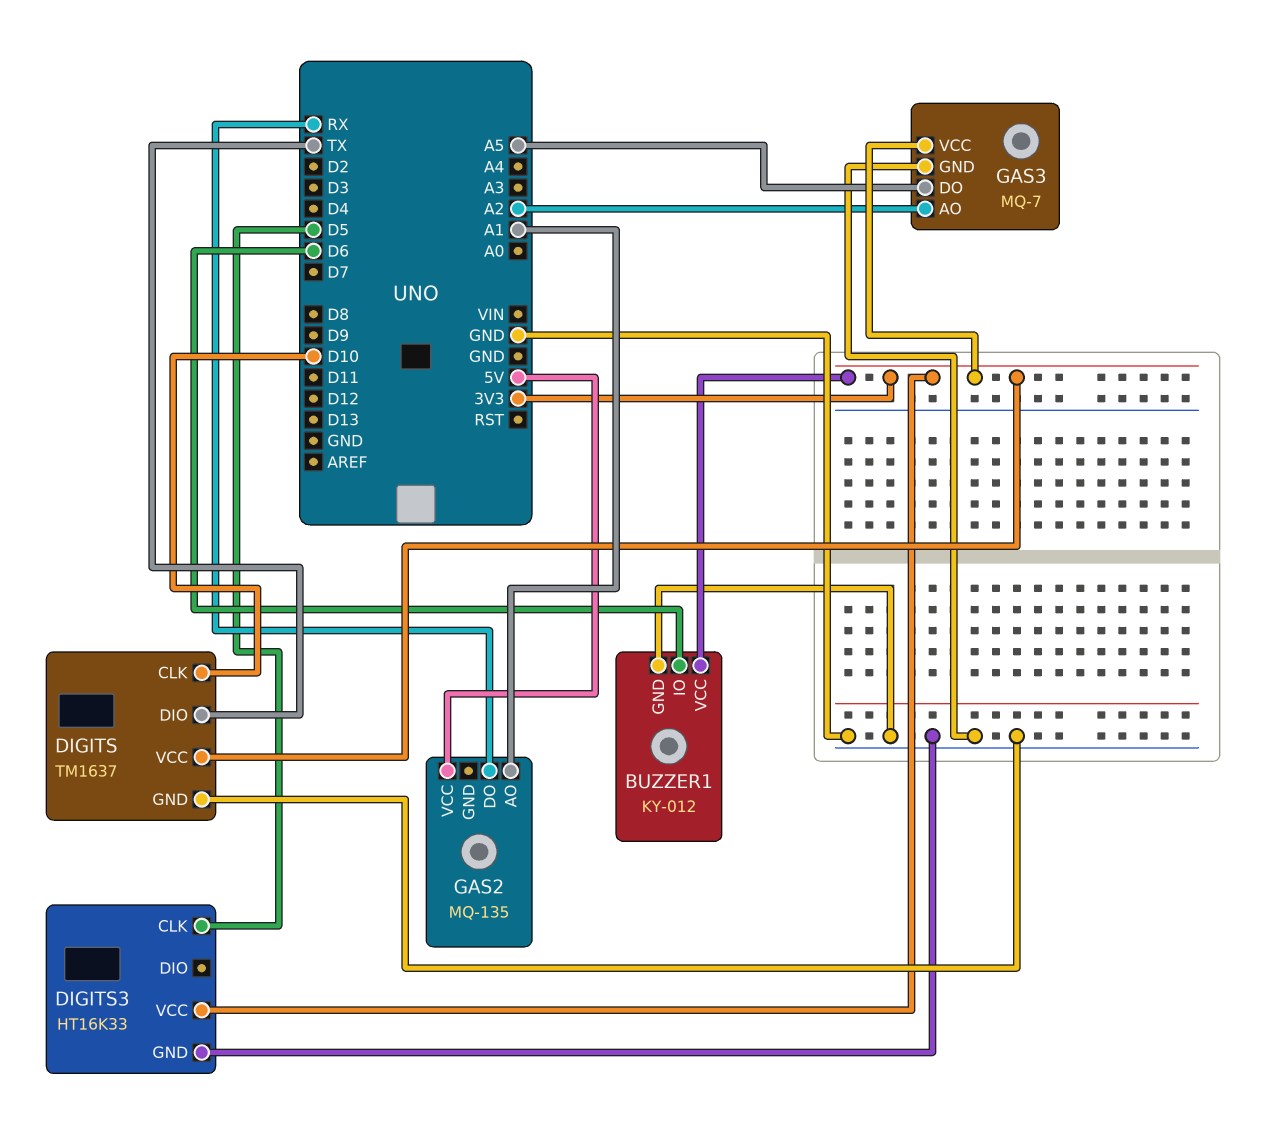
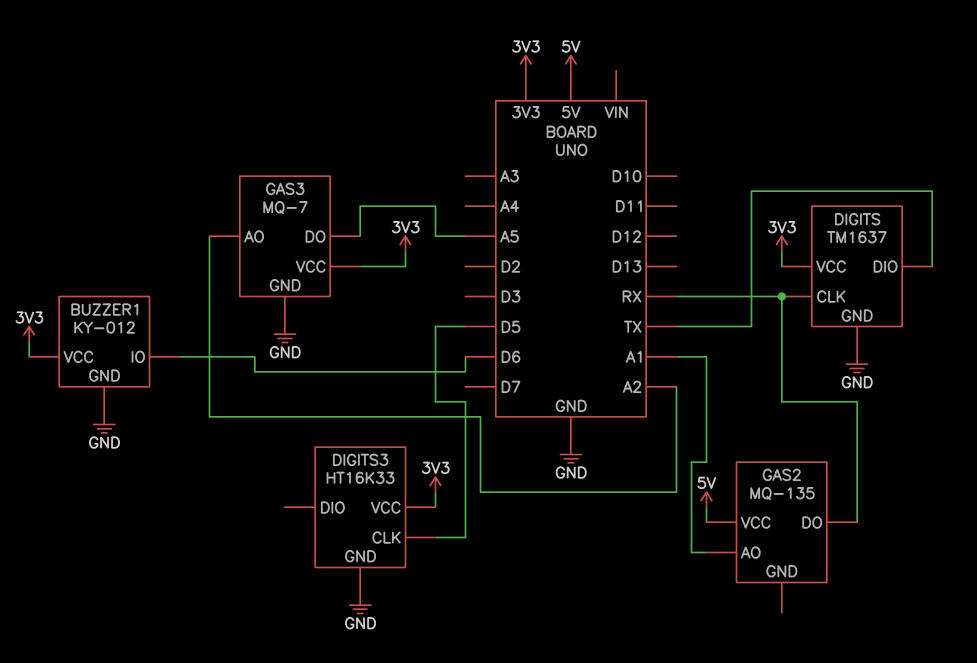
DIGITS pin CLK: D10 -> RX

